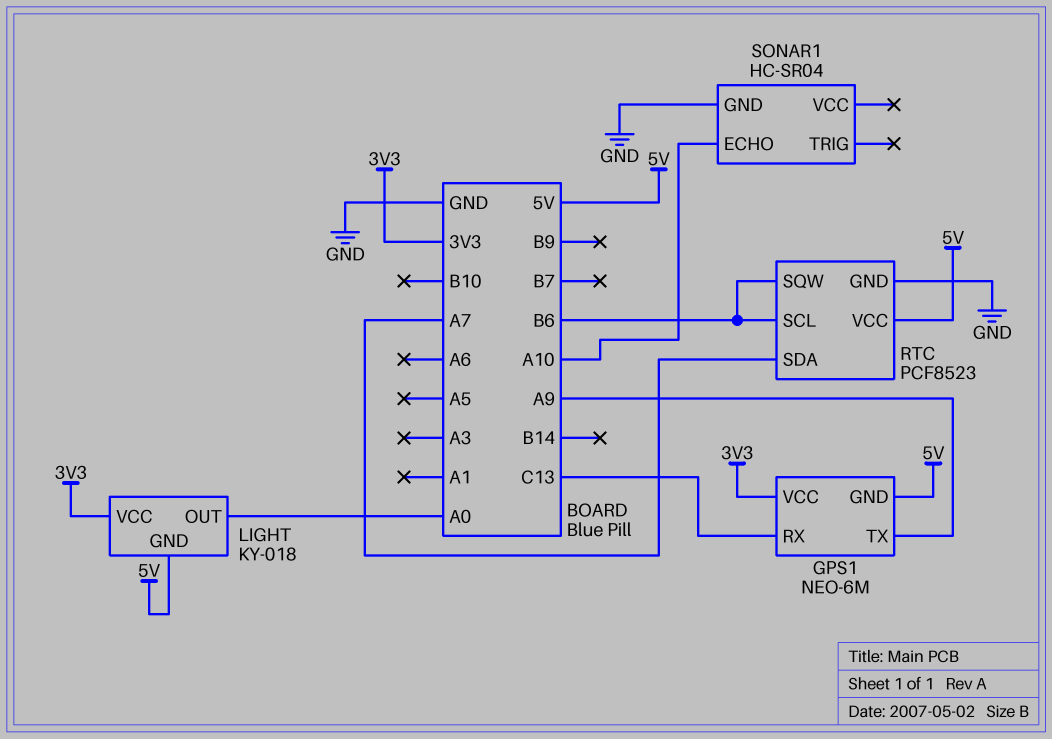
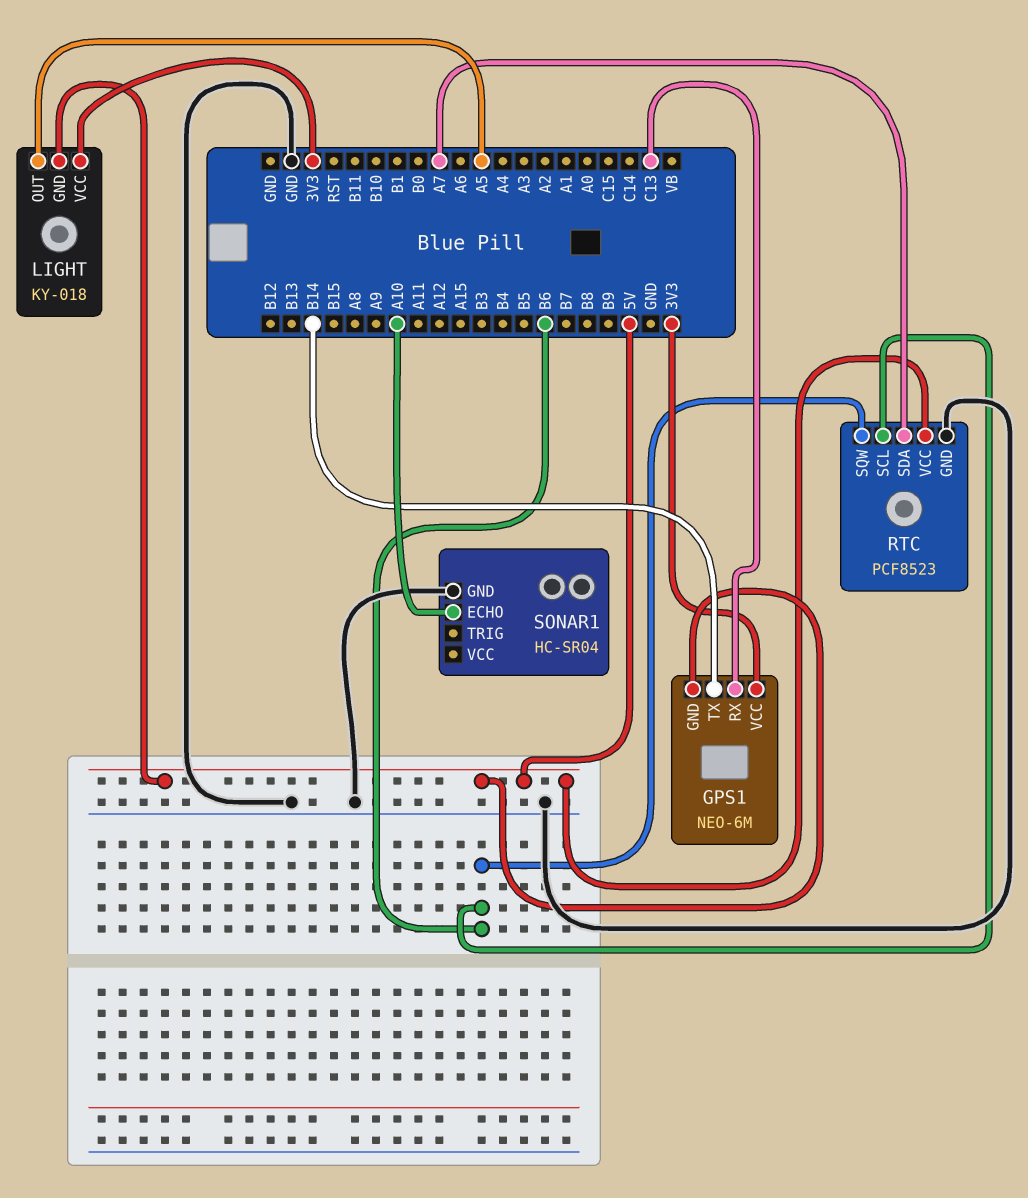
GPS1 pin TX: A9 -> B14
LIGHT pin OUT: A0 -> A5

